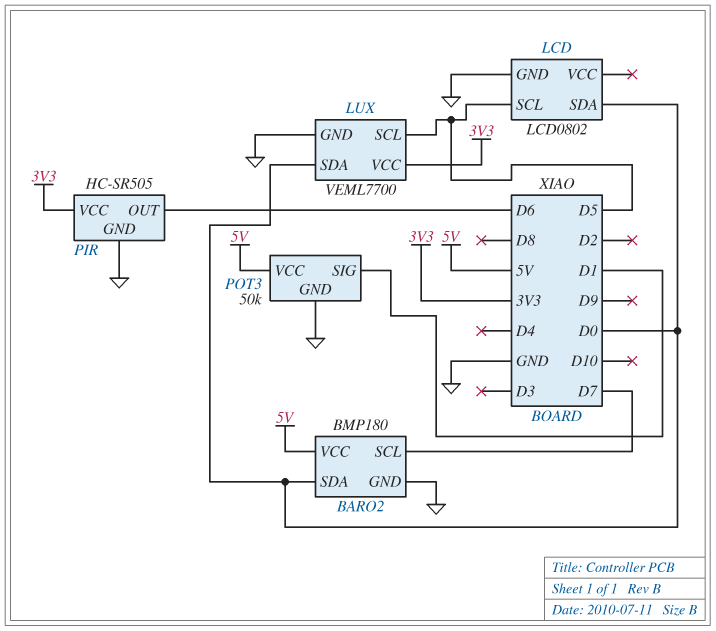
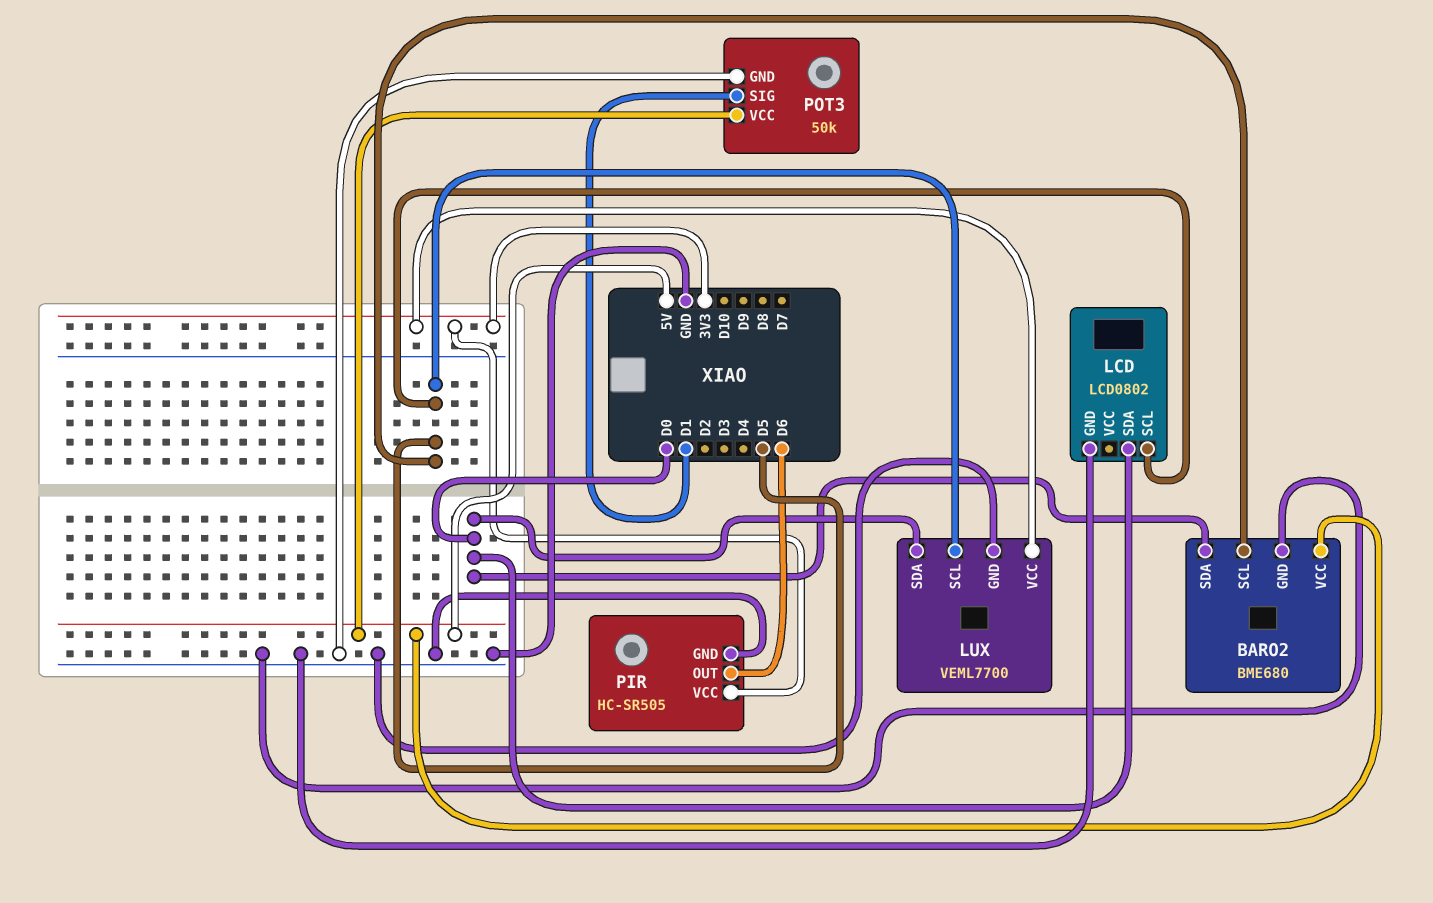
BARO2: BMP180 -> BME680
BARO2 pin SCL: D7 -> D5

